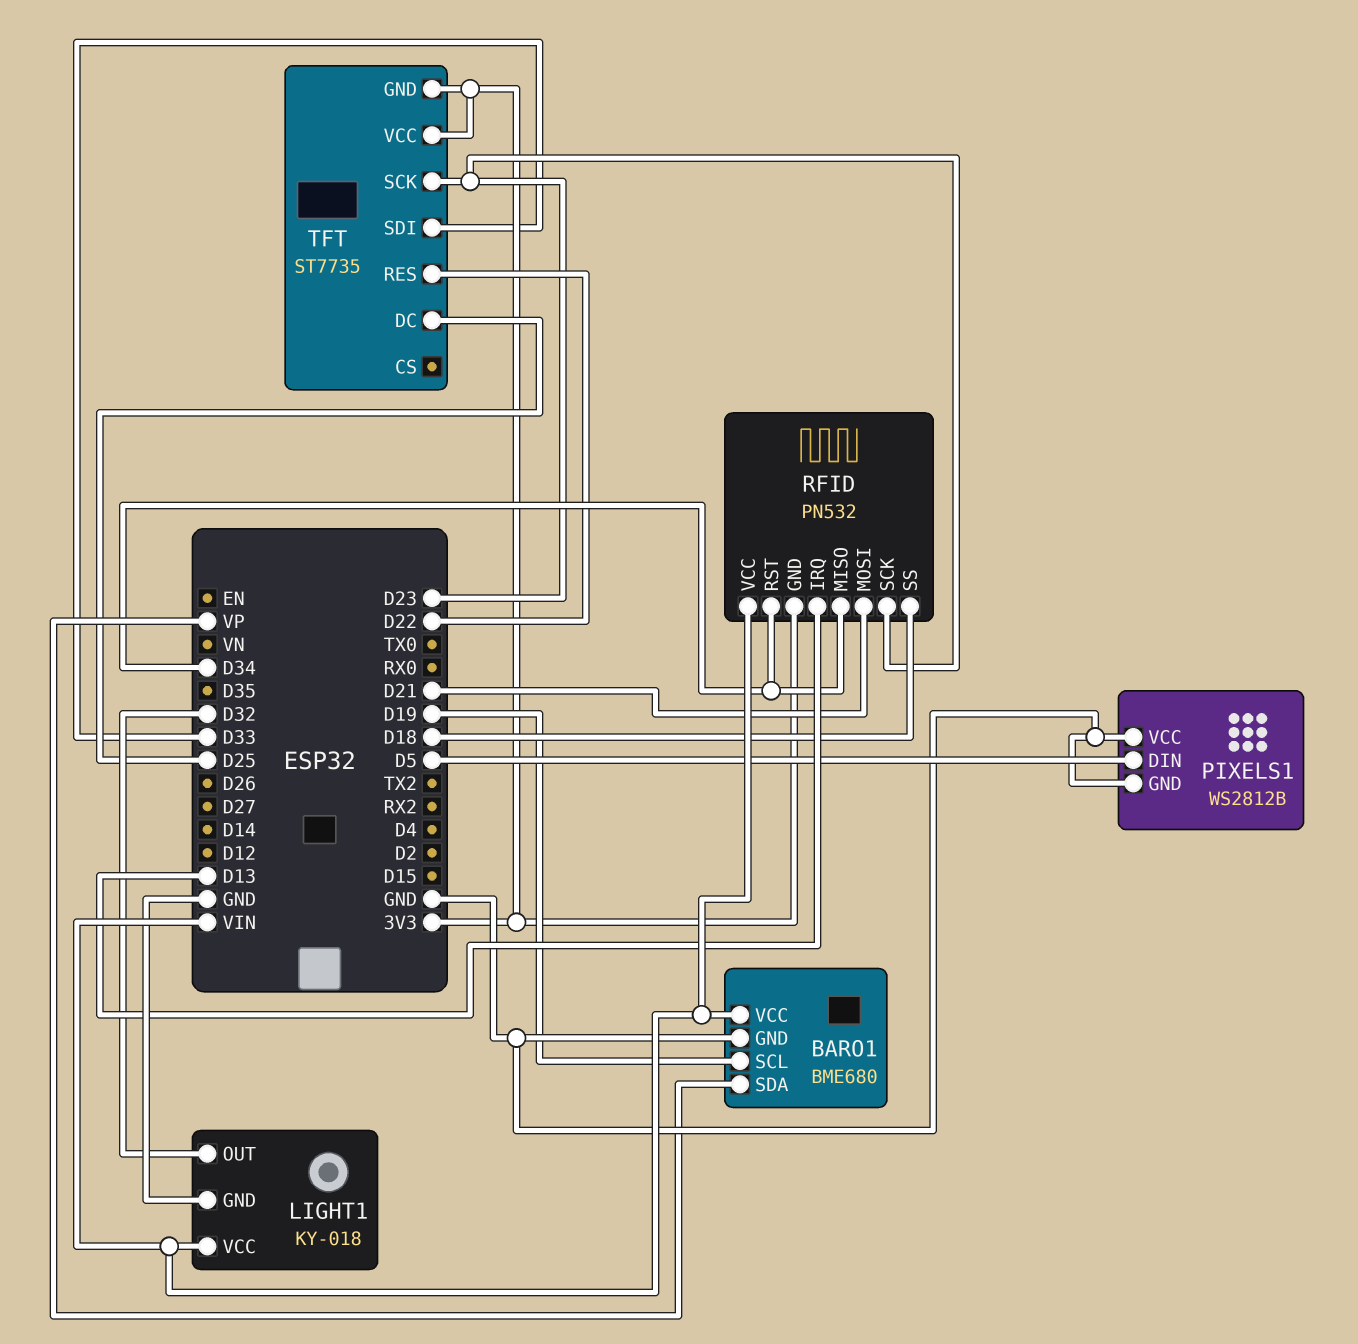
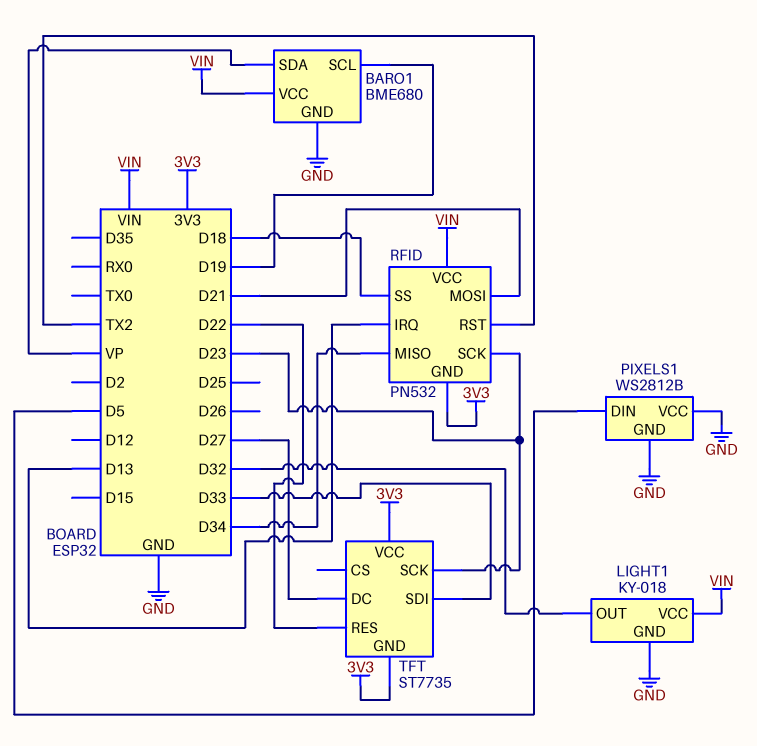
RFID pin RST: D34 -> TX2
TFT pin DC: D25 -> D27

